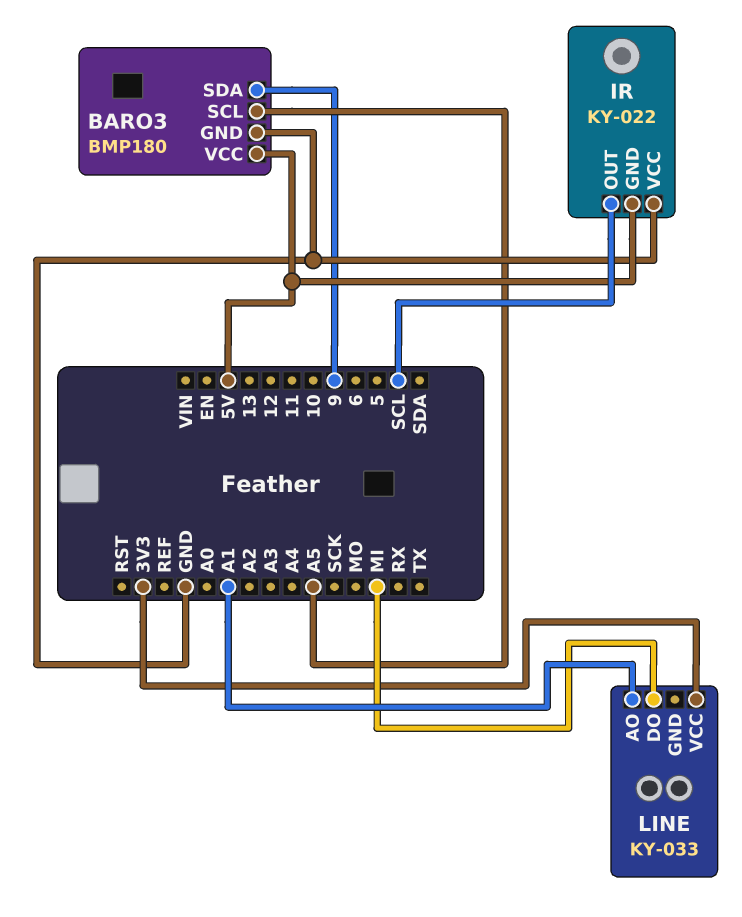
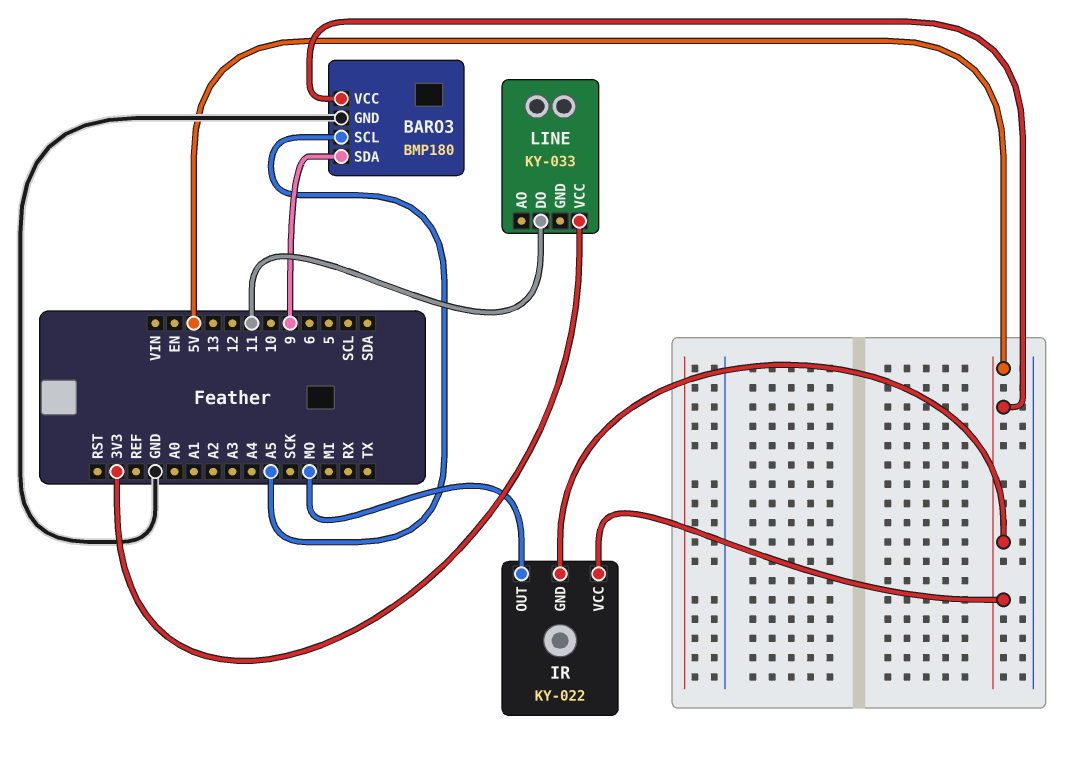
IR pin OUT: SCL -> MO
IR pin VCC: GND -> 5V
LINE pin AO: A1 -> none
LINE pin DO: MI -> 11

